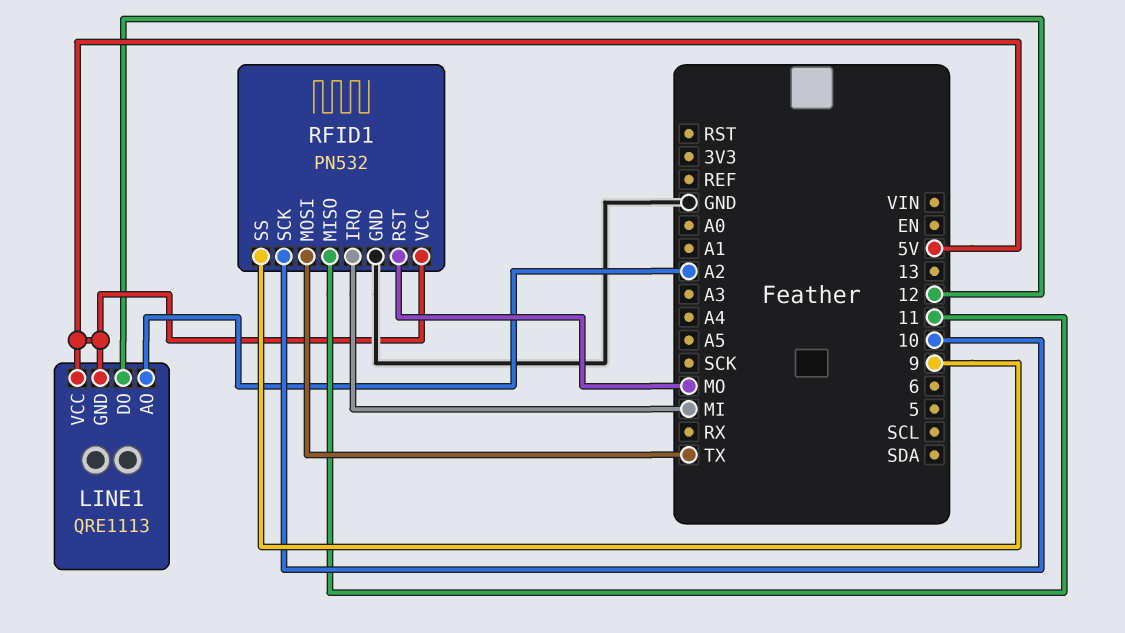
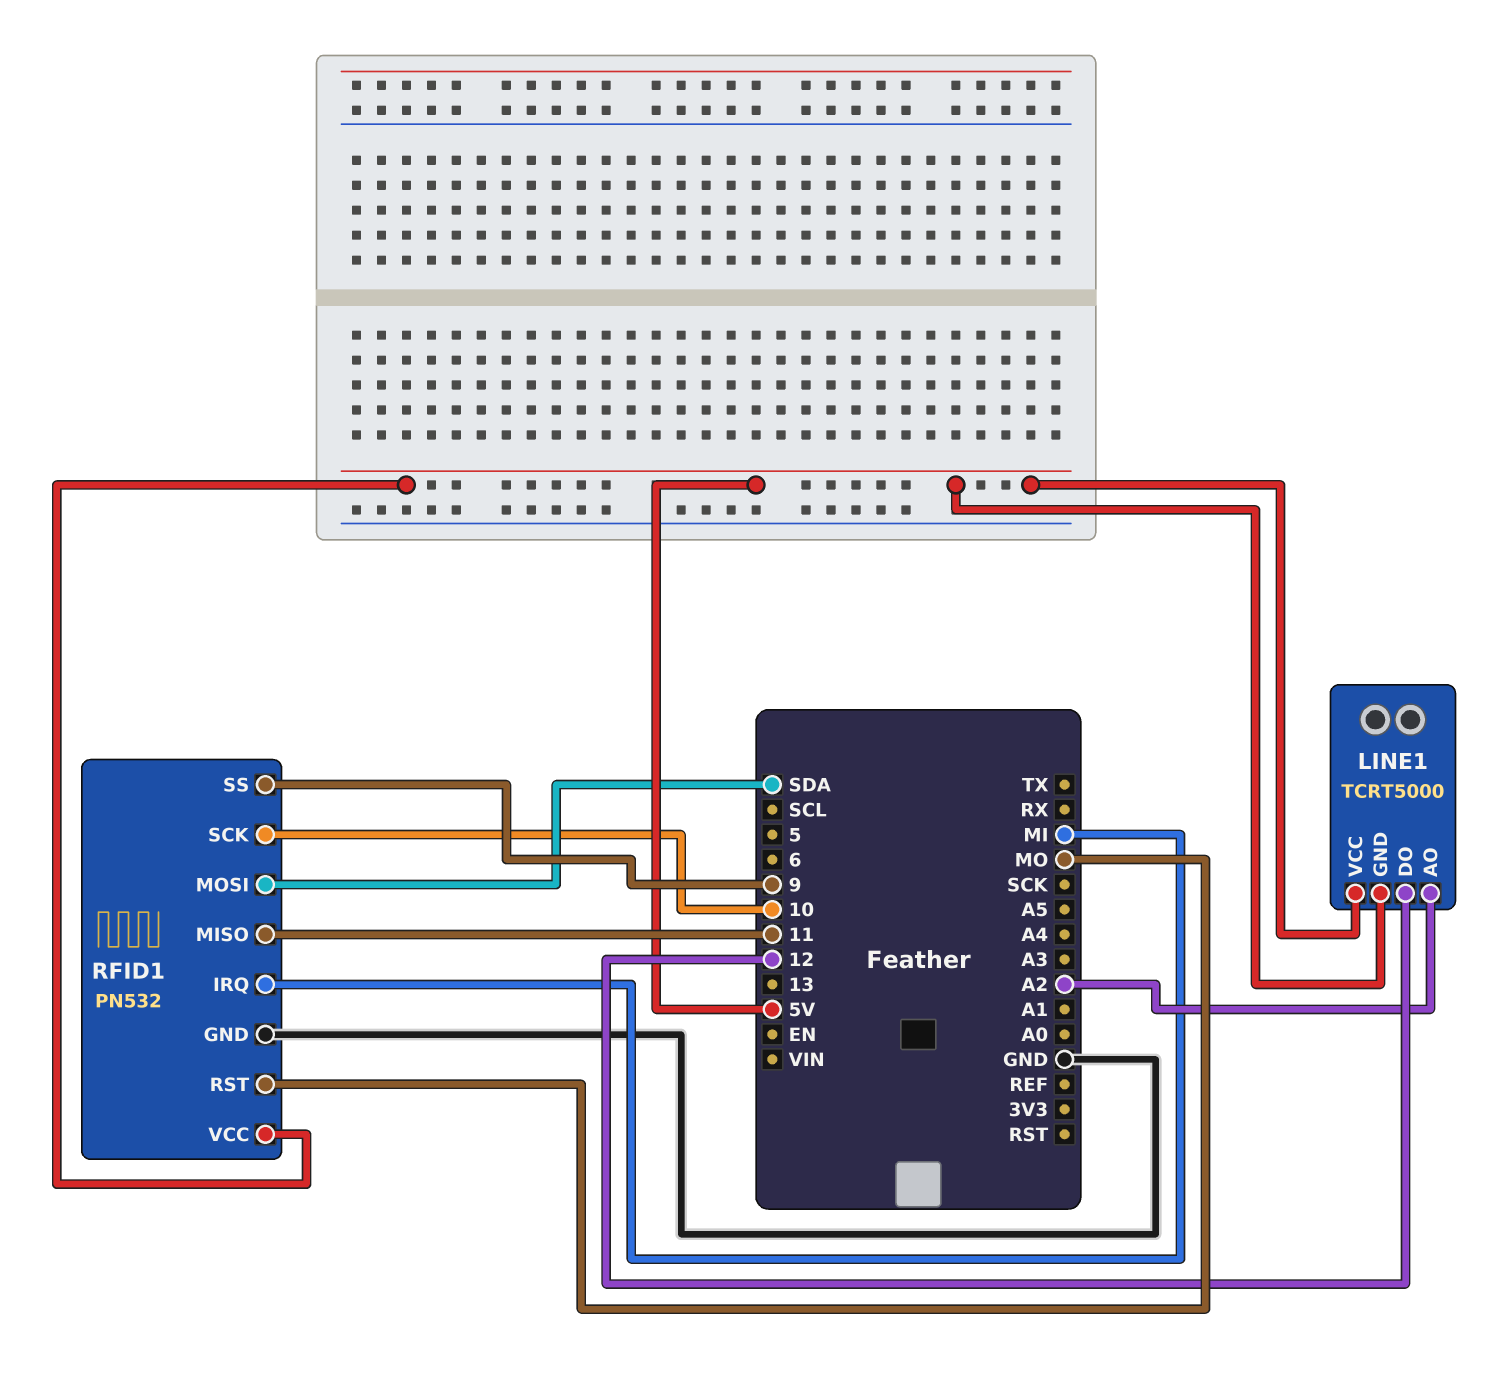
LINE1: QRE1113 -> TCRT5000
RFID1 pin MOSI: TX -> SDA

